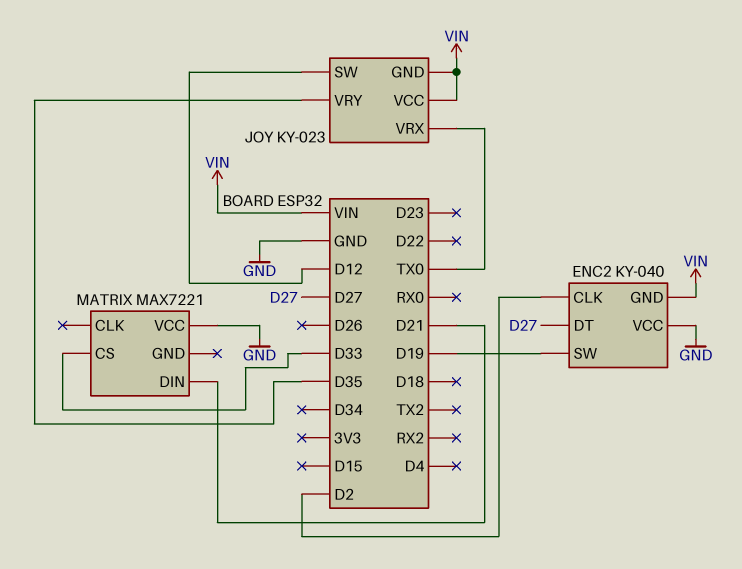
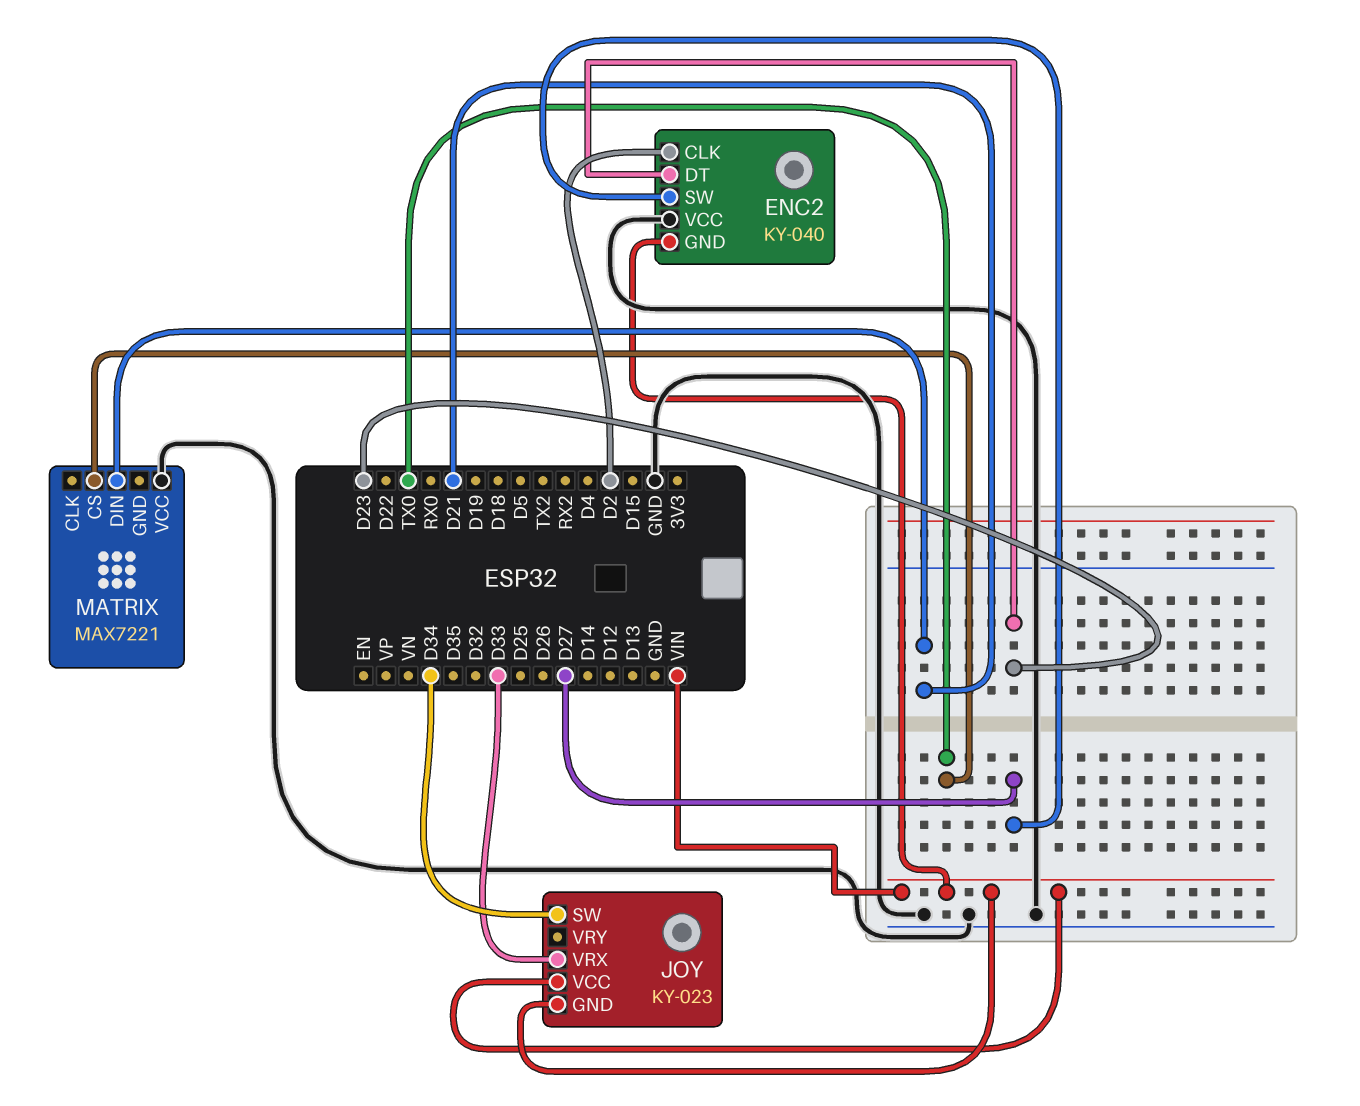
ENC2 pin DT: D27 -> D23
ENC2 pin SW: D19 -> D27
JOY pin SW: D12 -> D34
JOY pin VRX: TX0 -> D33
JOY pin VRY: D35 -> none
MATRIX pin CS: D33 -> TX0

